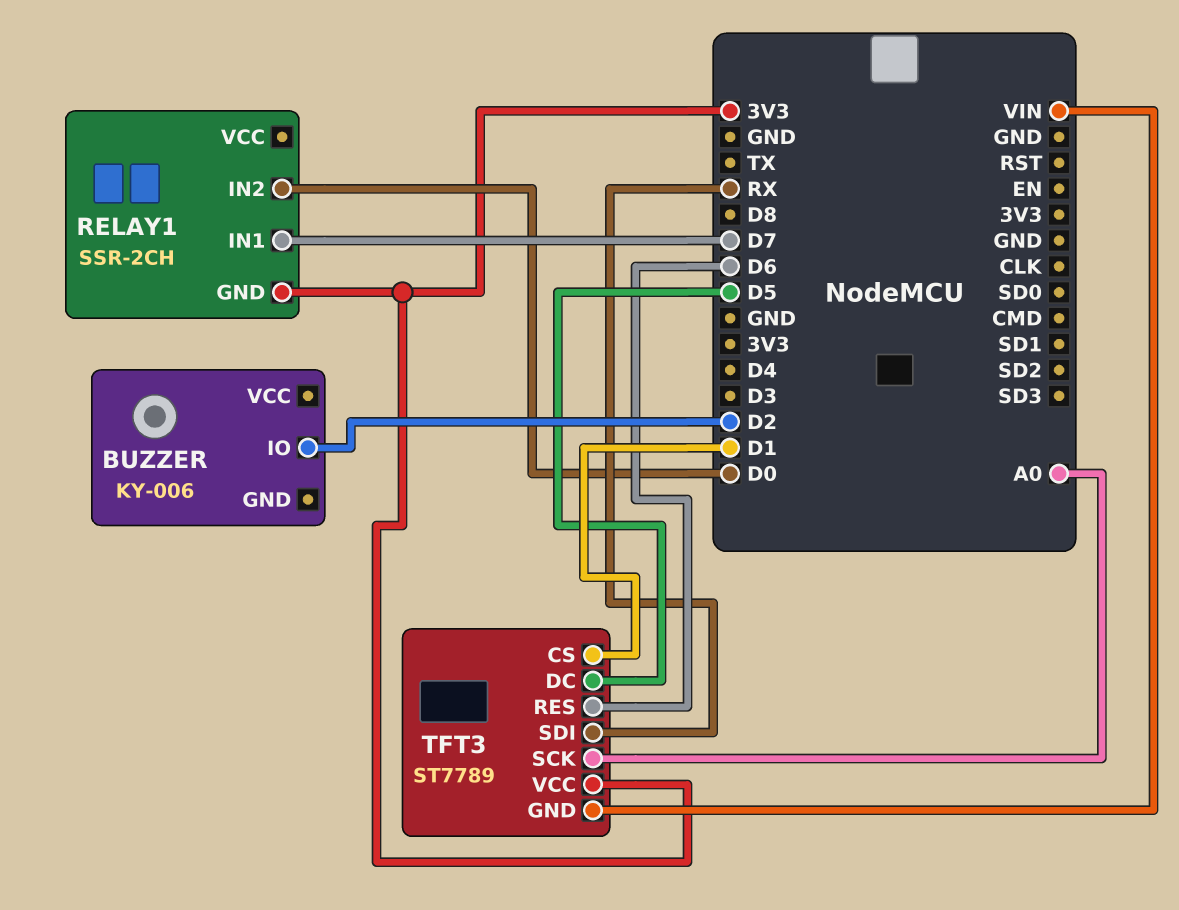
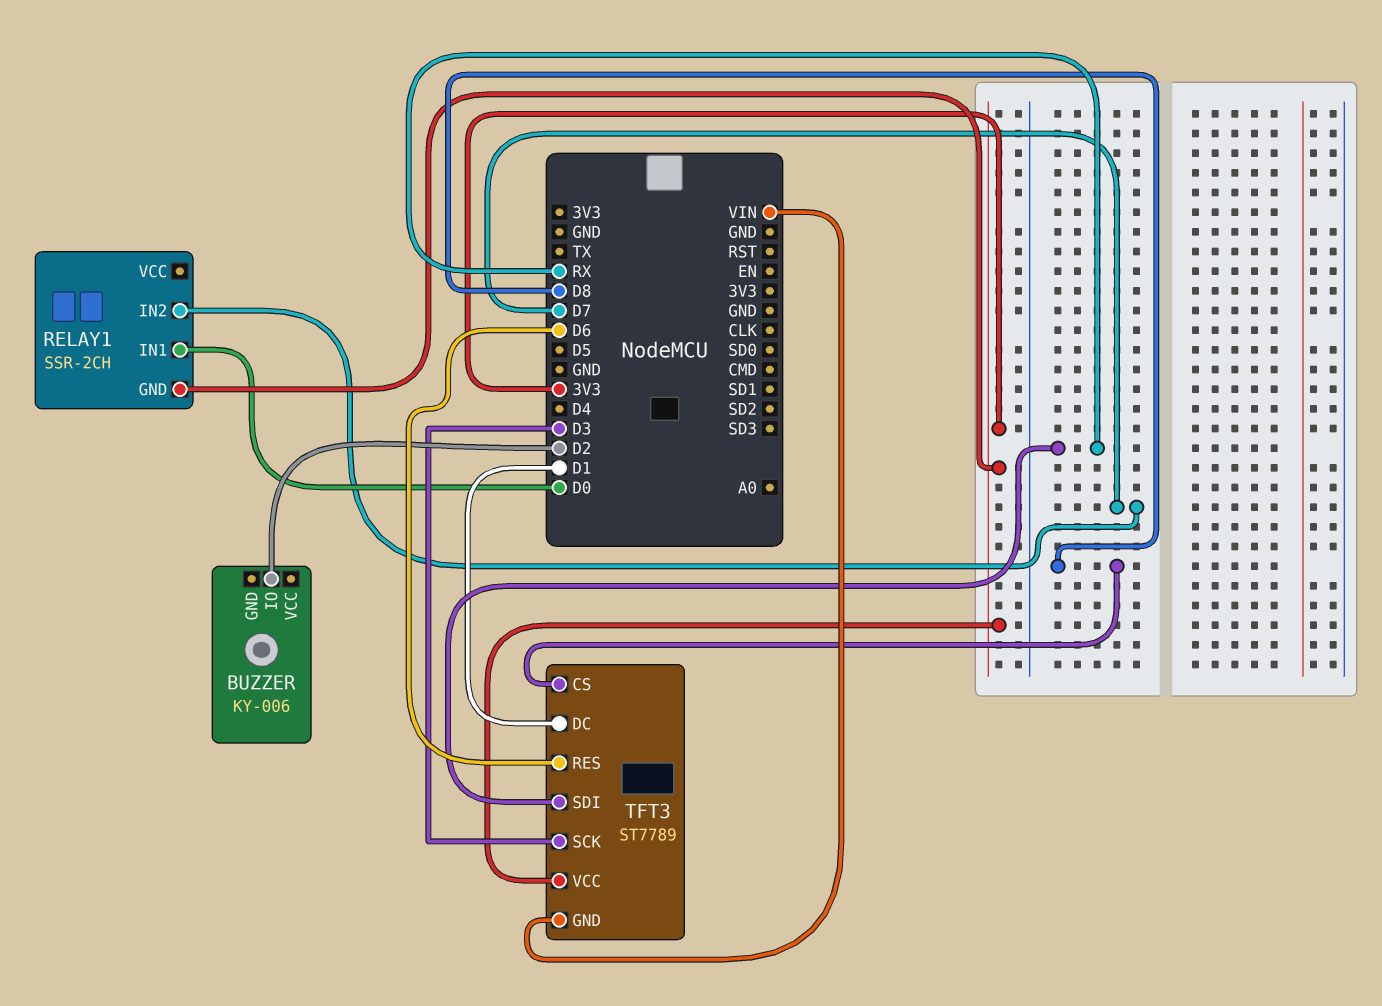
RELAY1 pin IN1: D7 -> D0
RELAY1 pin IN2: D0 -> D7
TFT3 pin CS: D1 -> D8
TFT3 pin DC: D5 -> D1
TFT3 pin SCK: A0 -> D3

